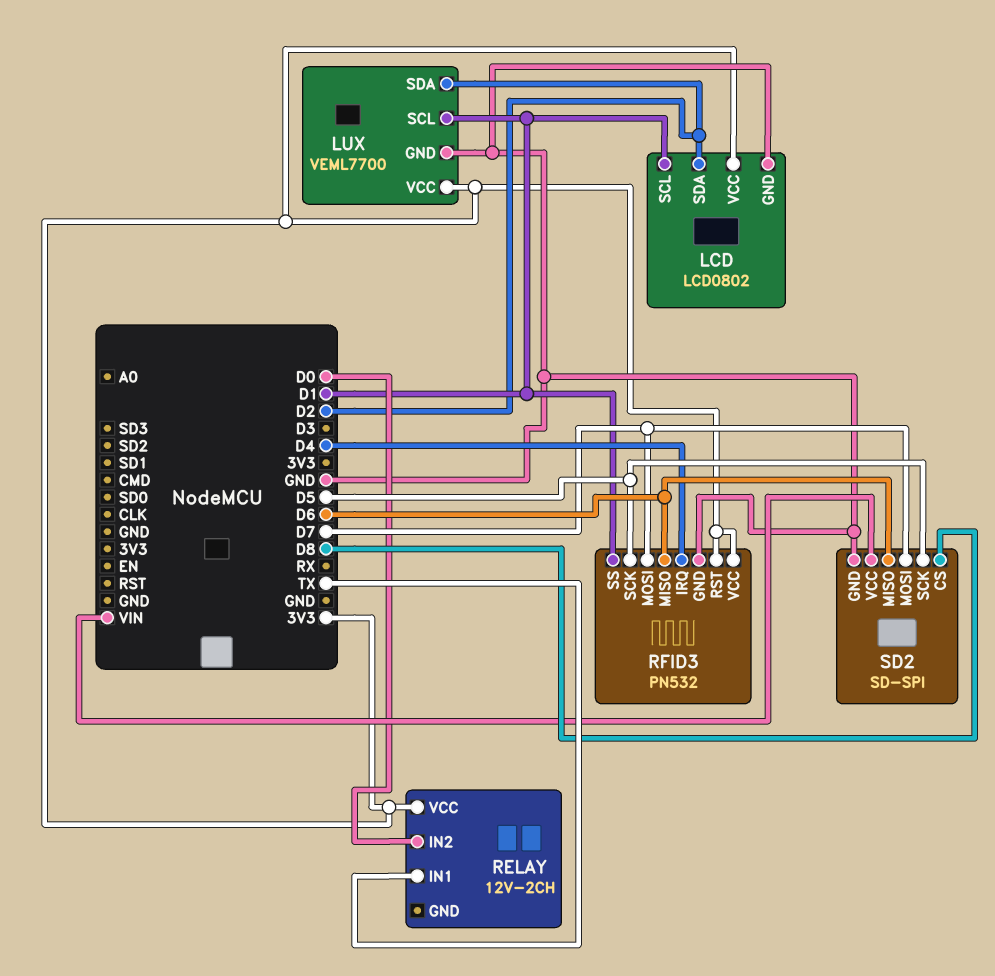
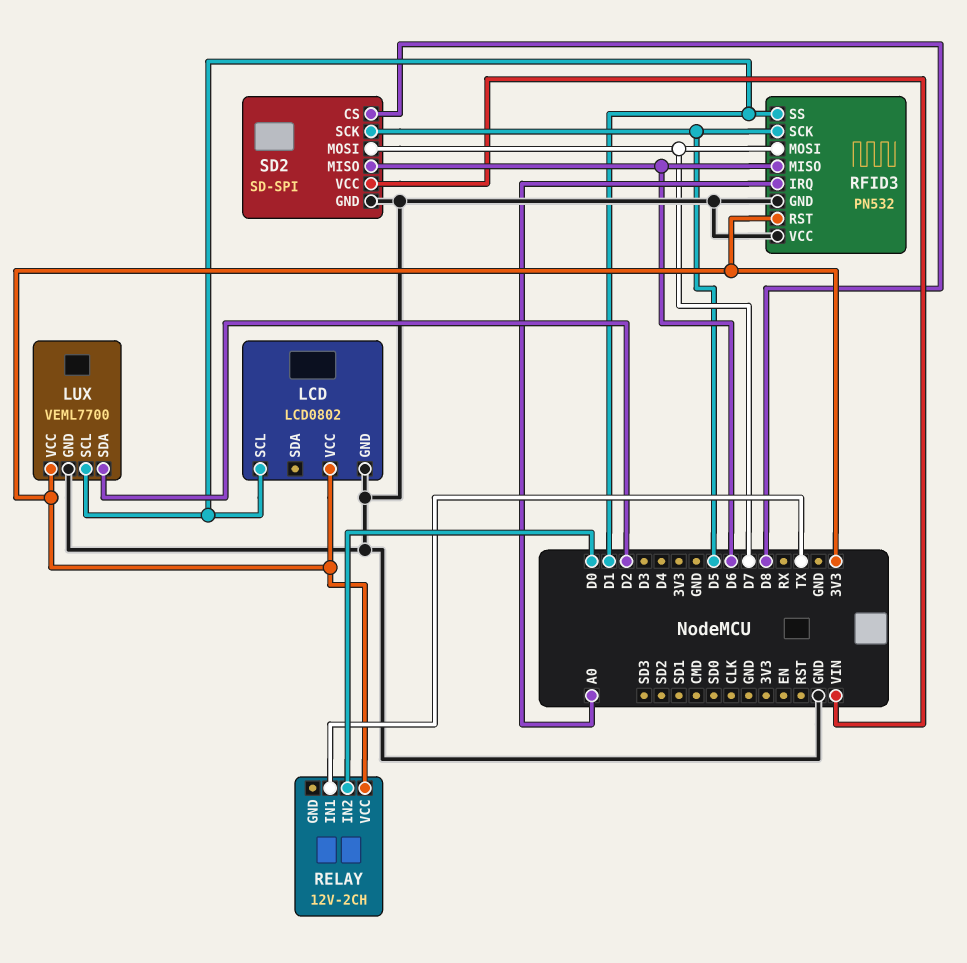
LCD pin SDA: D2 -> none
RFID3 pin IRQ: D4 -> A0
RFID3 pin VCC: 3V3 -> GND

